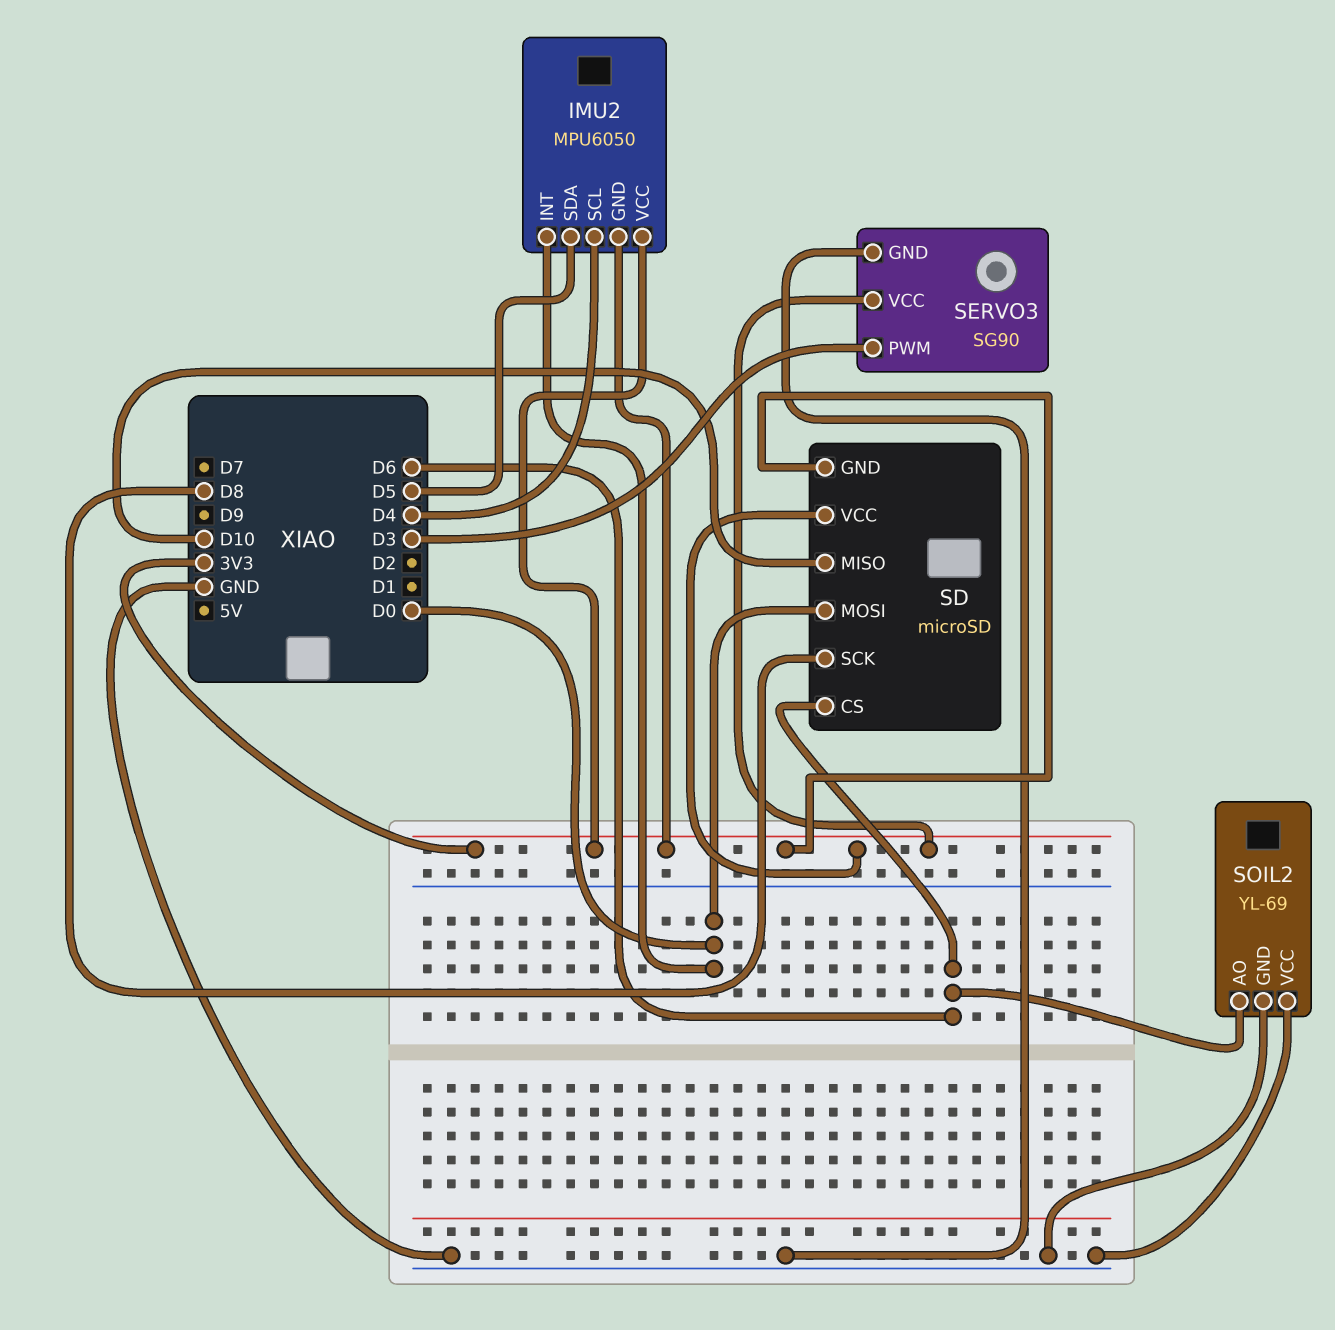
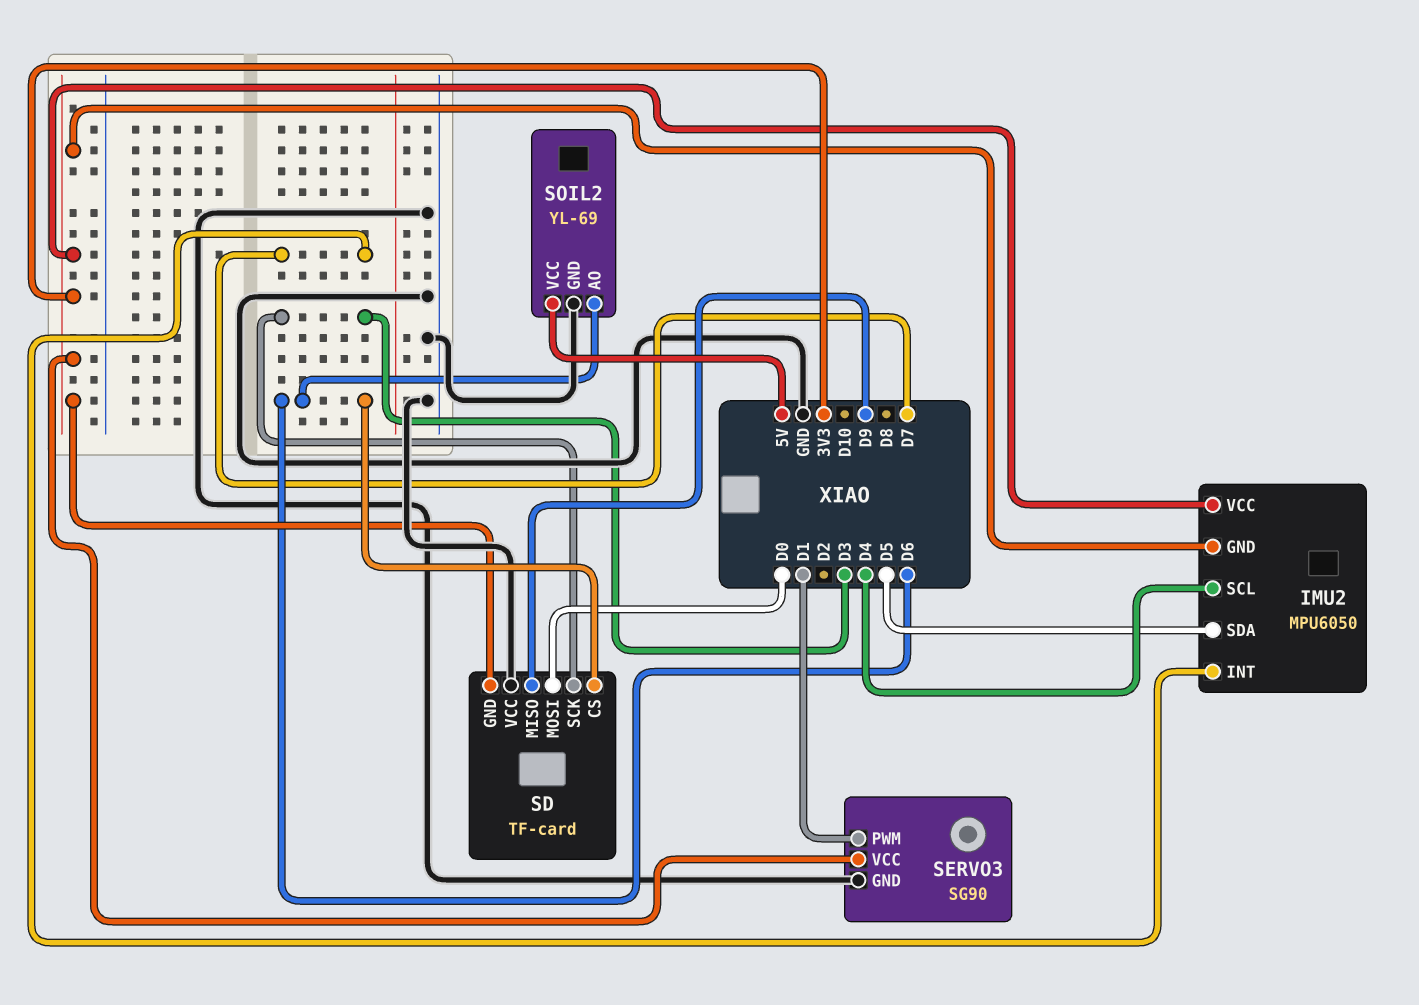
IMU2 pin INT: D0 -> D7
SD: microSD -> TF-card
SD pin MISO: D10 -> D9
SD pin SCK: D8 -> D3
SD pin VCC: 3V3 -> GND
SERVO3 pin PWM: D3 -> D1
SOIL2 pin VCC: GND -> 5V

